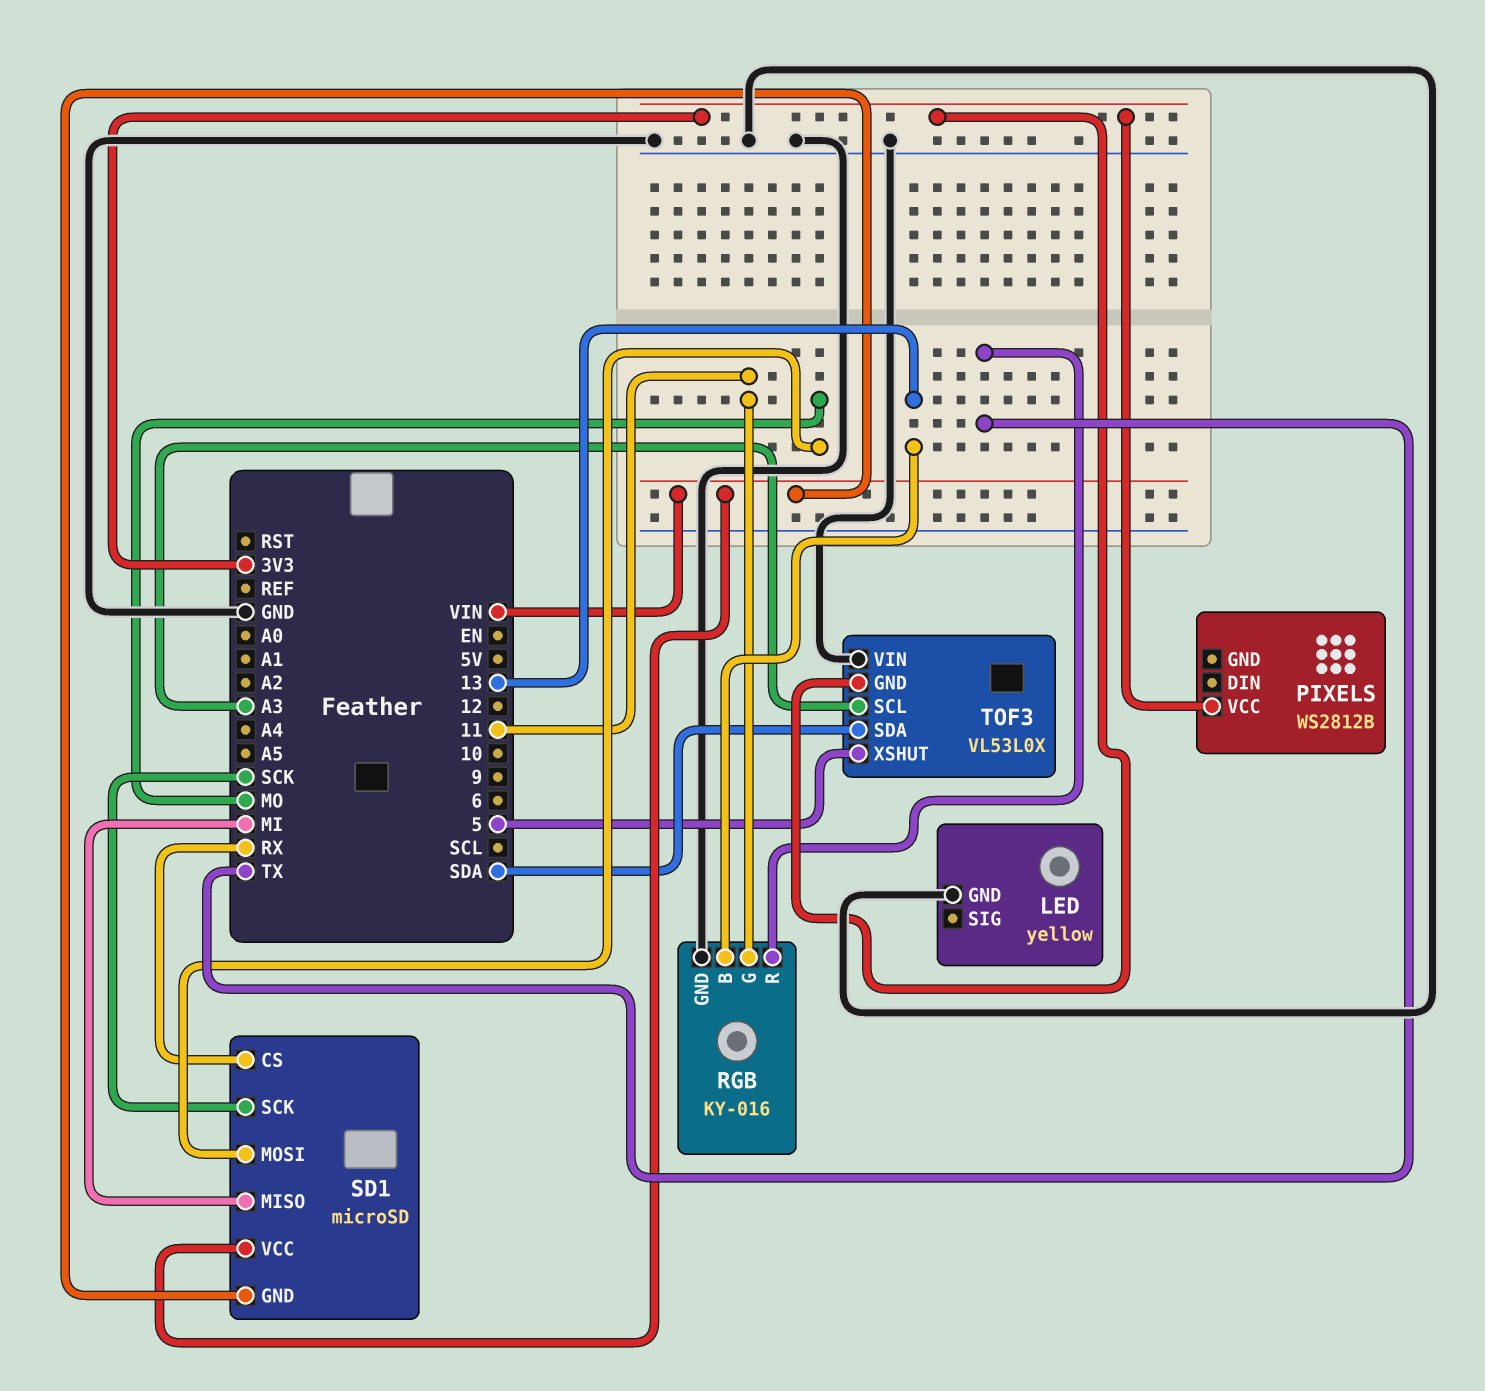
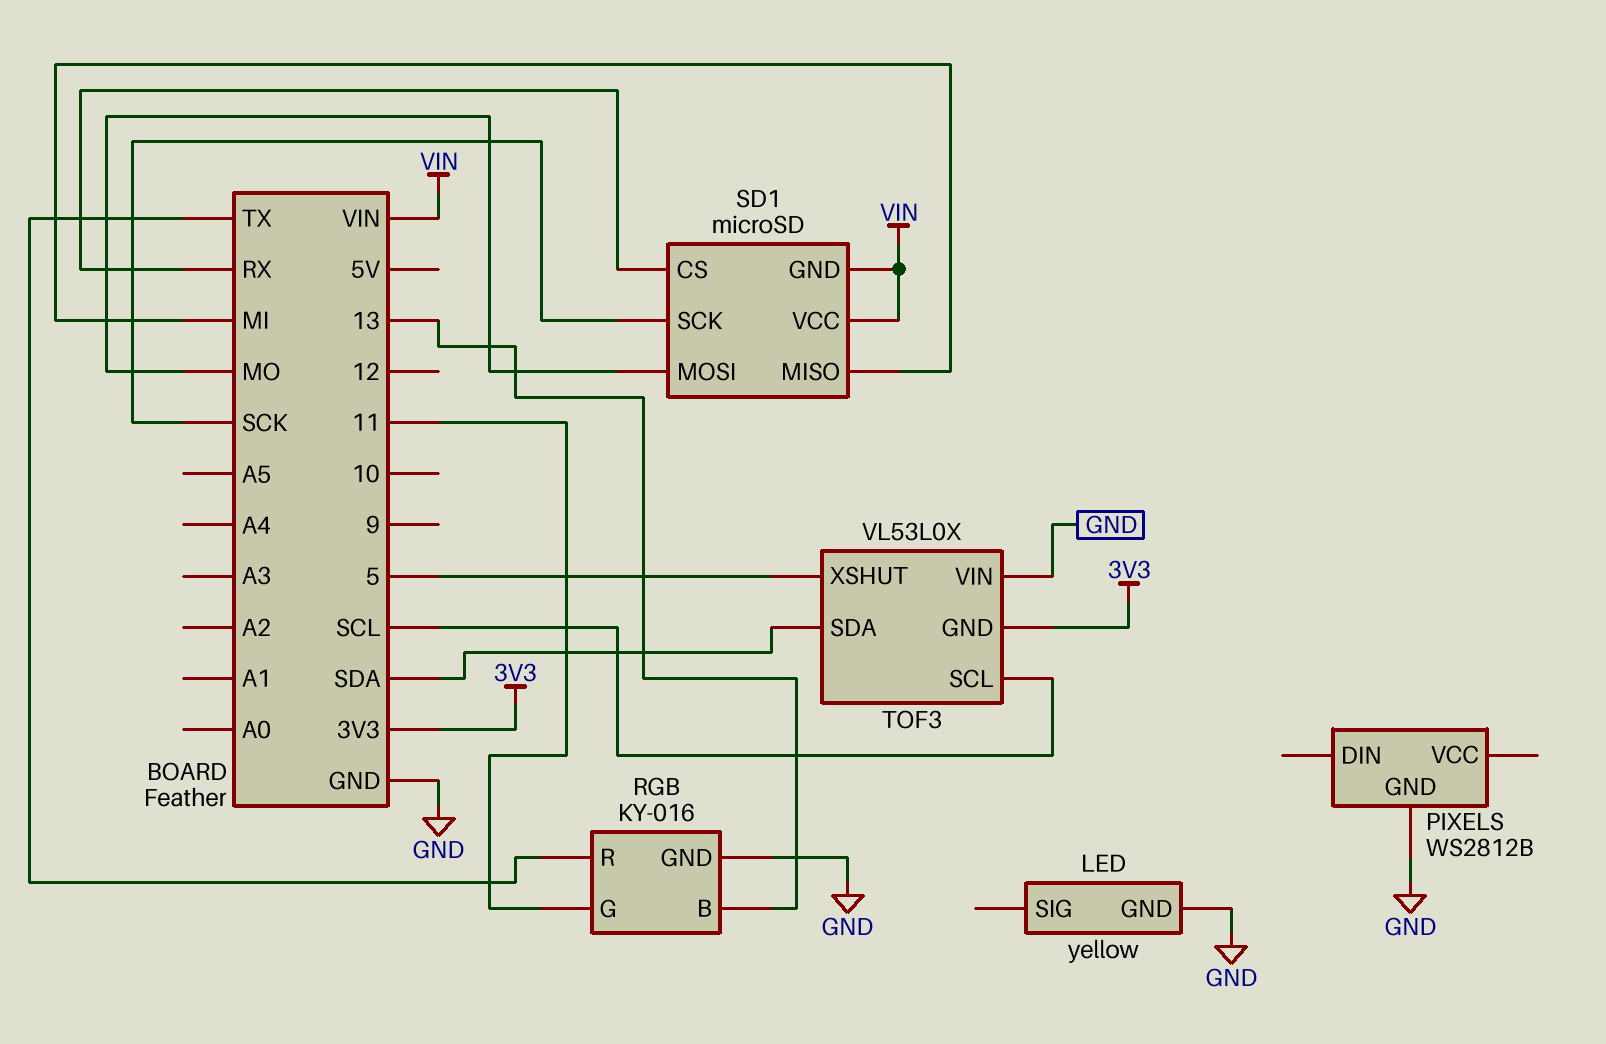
PIXELS pin GND: none -> GND
PIXELS pin VCC: 3V3 -> none
TOF3 pin SCL: A3 -> SCL

